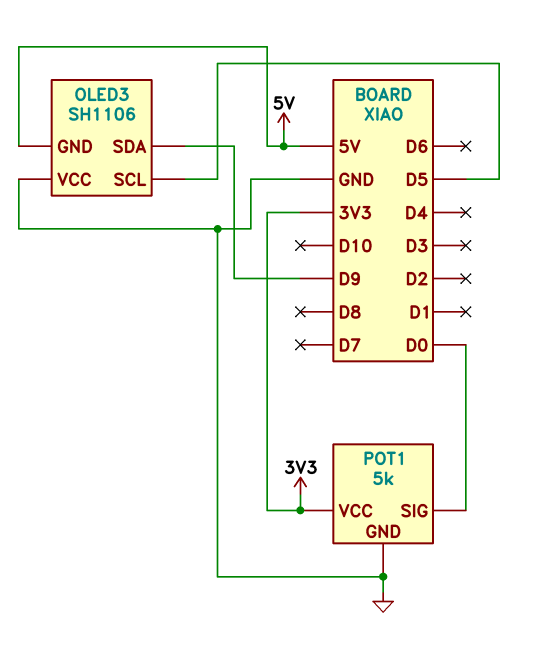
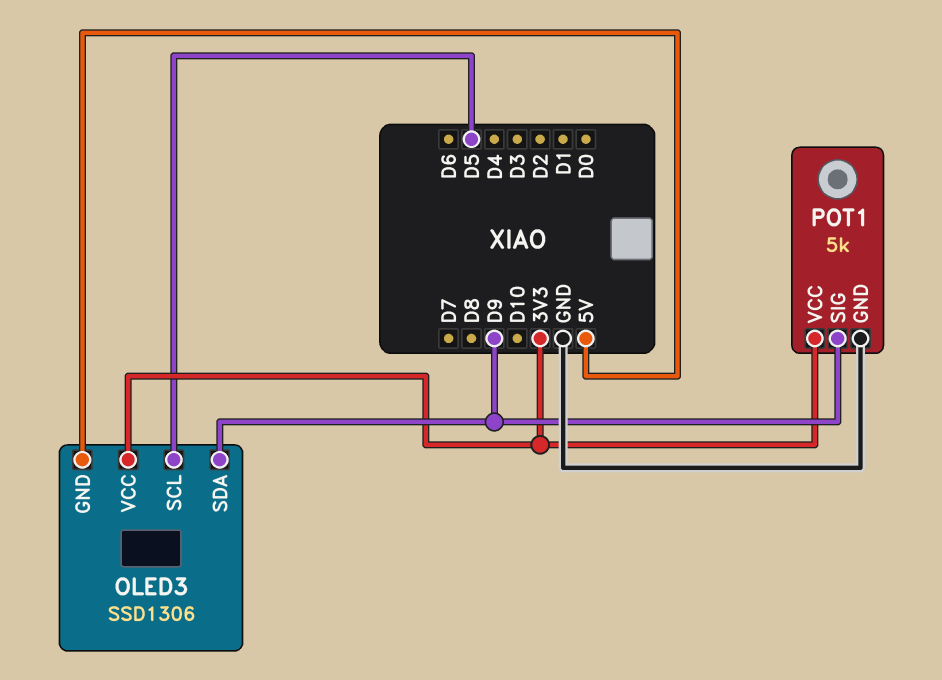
OLED3: SH1106 -> SSD1306
OLED3 pin VCC: GND -> 3V3
POT1 pin SIG: D0 -> D9

